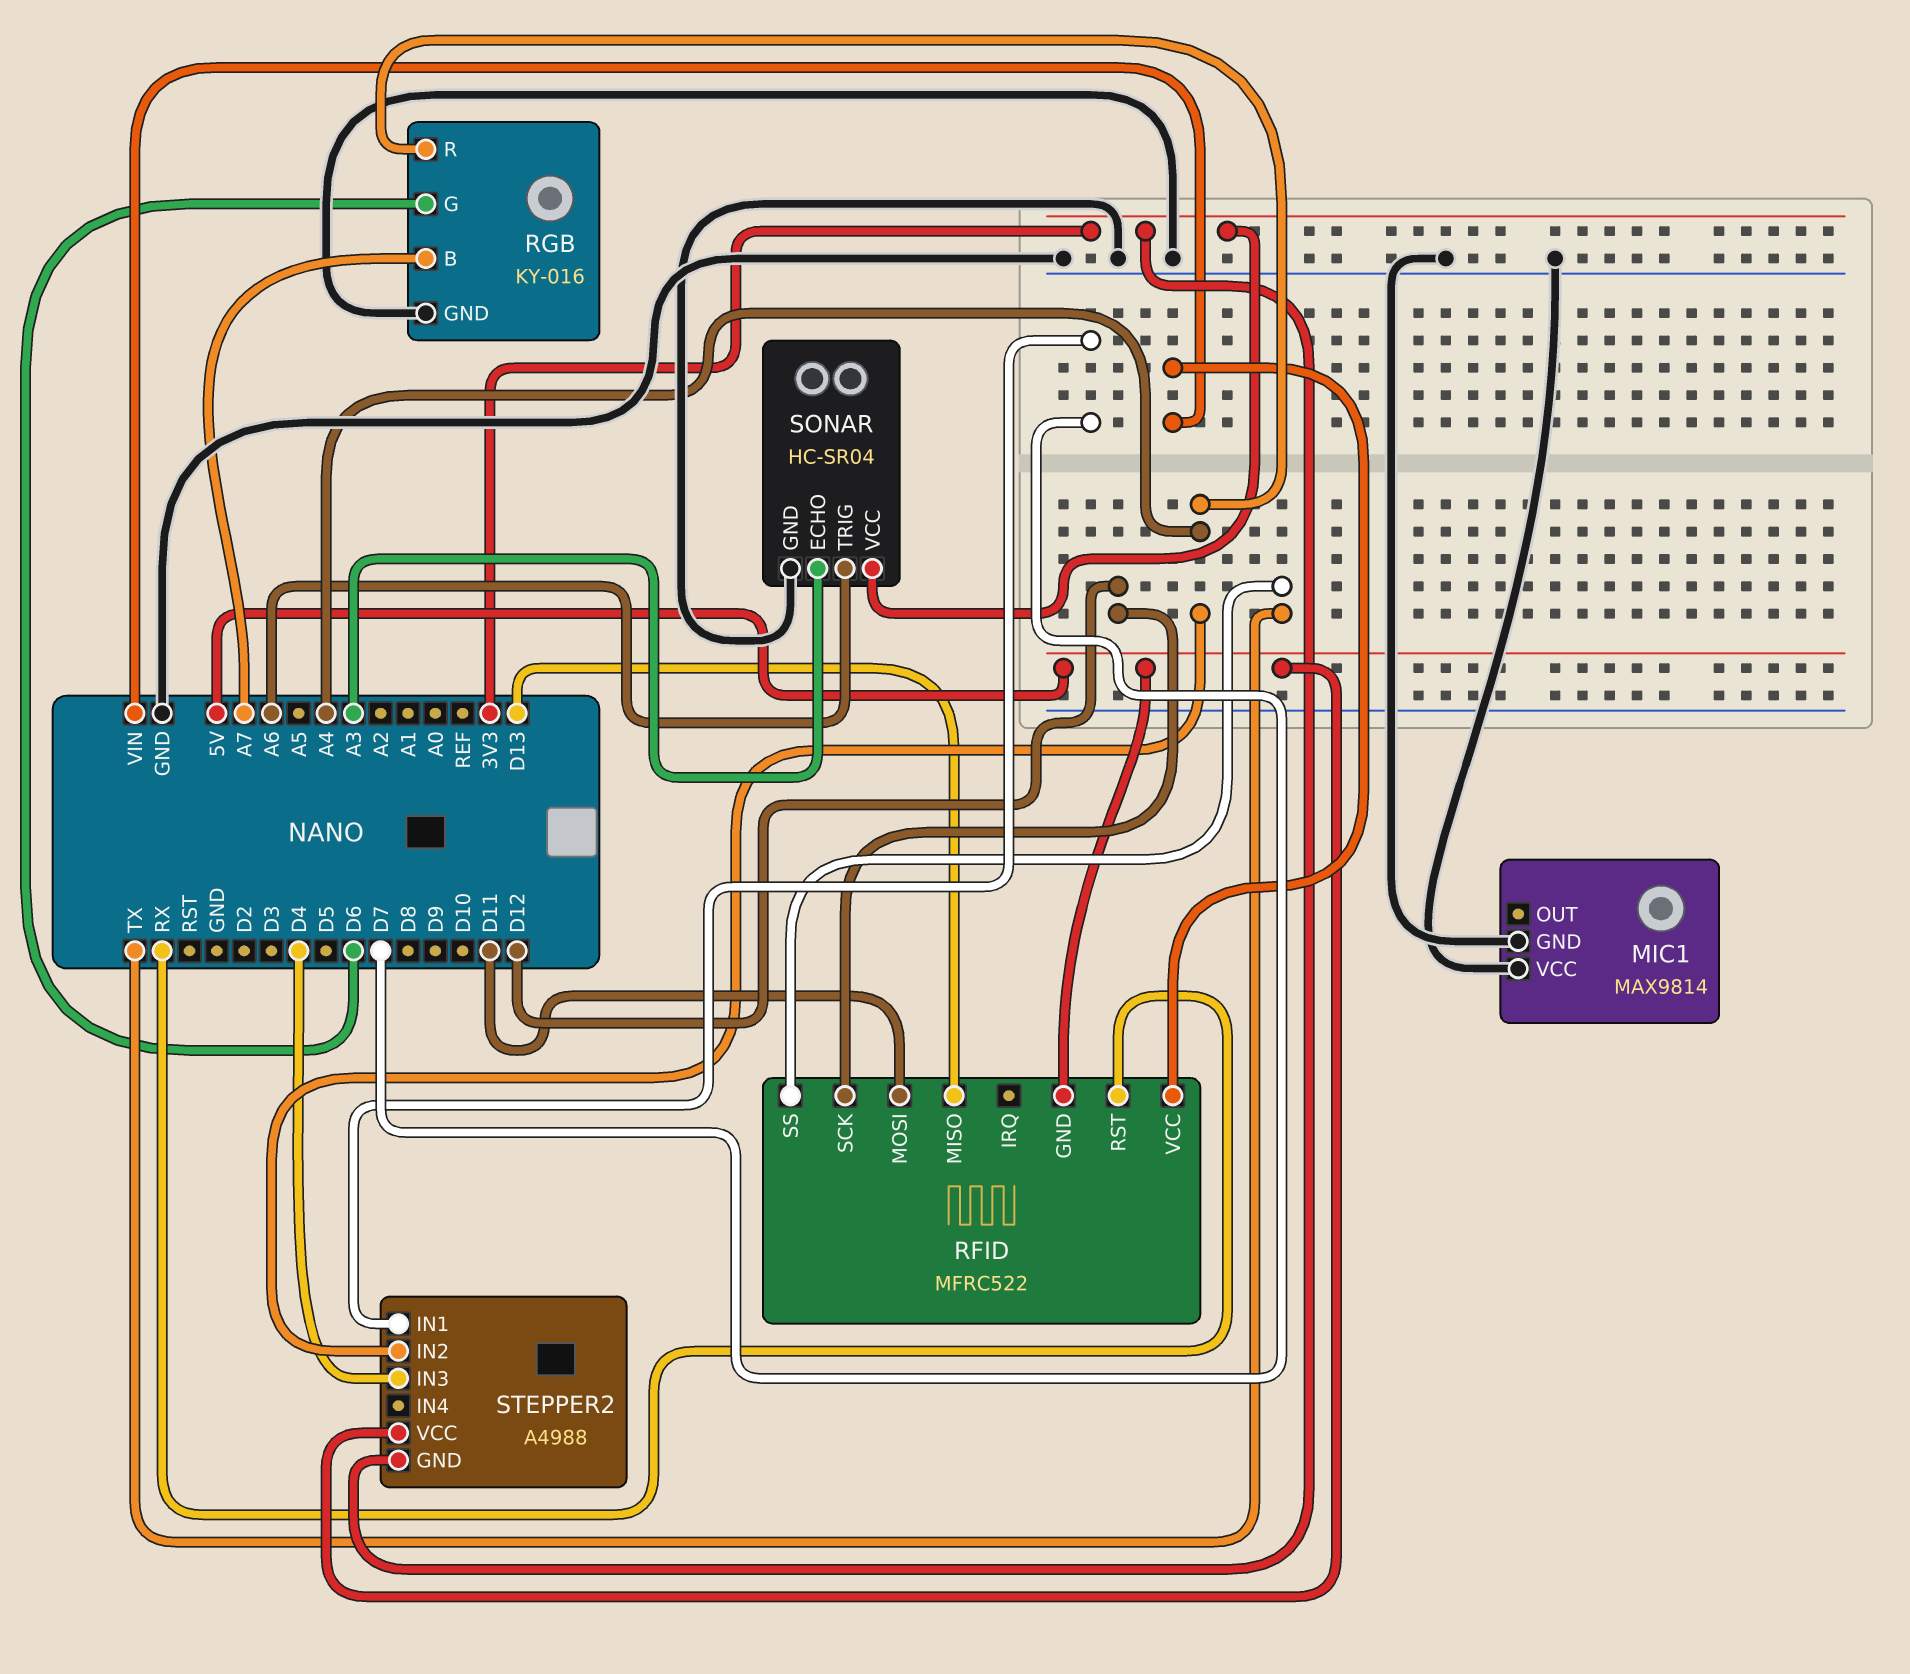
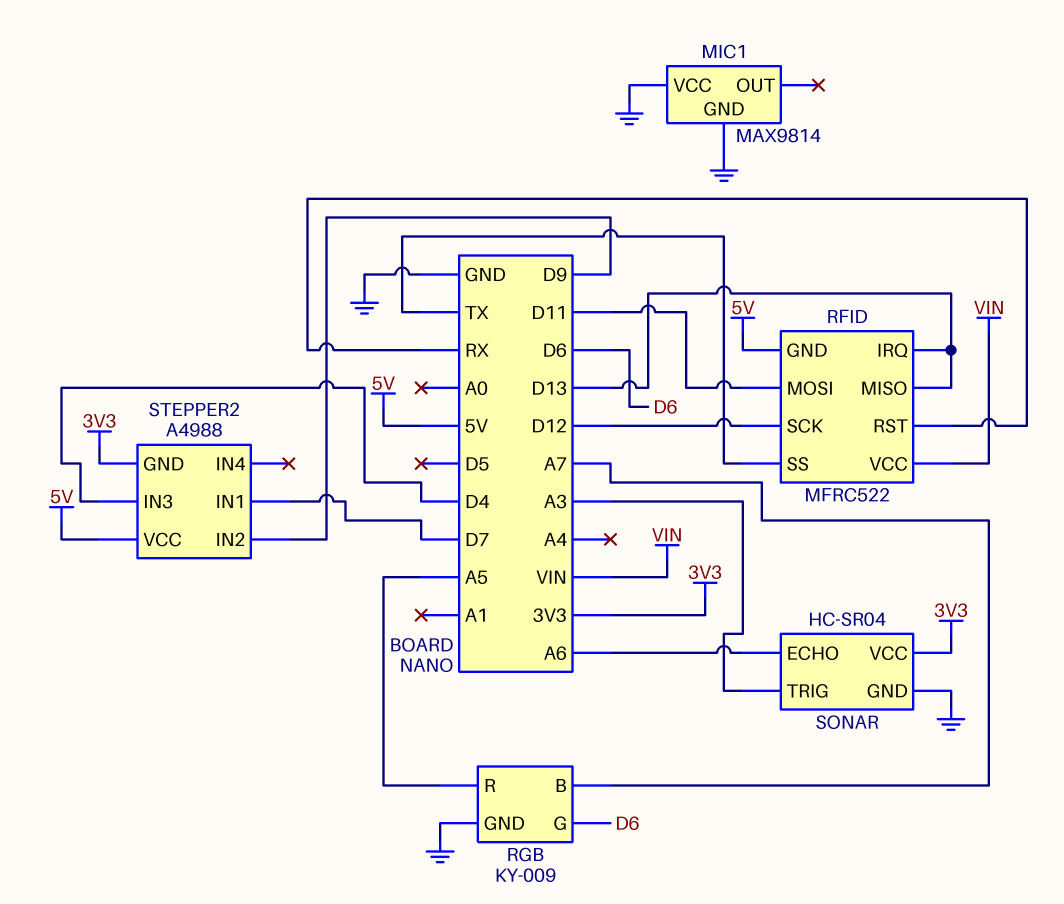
RFID pin IRQ: none -> D13
RGB: KY-016 -> KY-009
RGB pin R: A4 -> A5
SONAR pin ECHO: A3 -> A6
SONAR pin TRIG: A6 -> A3
STEPPER2 pin IN2: A4 -> D9

